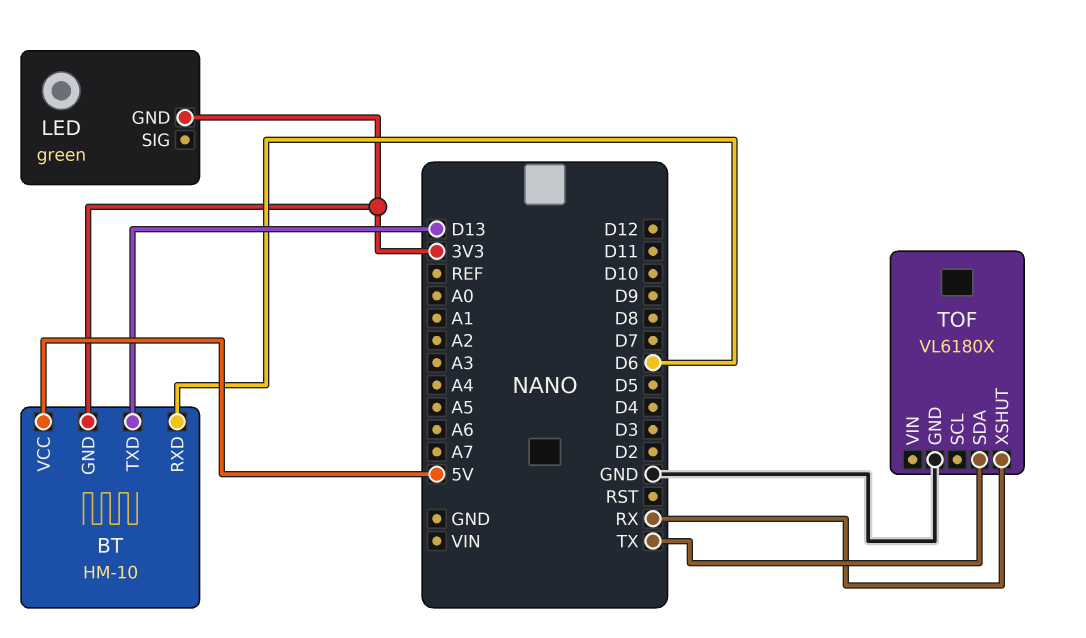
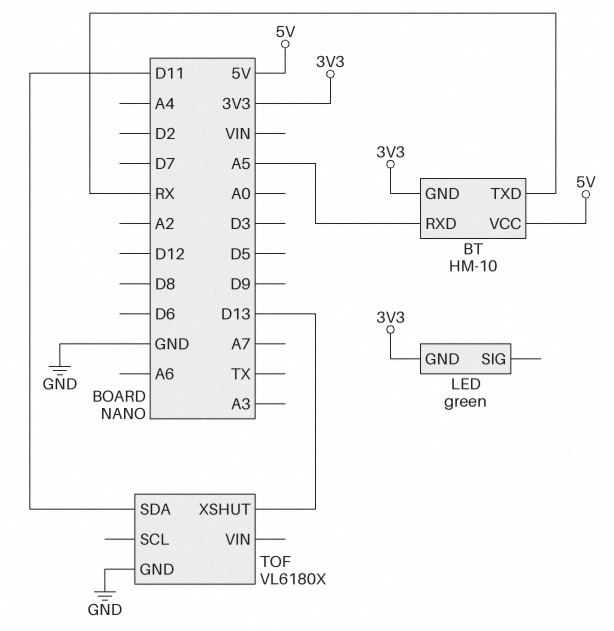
BT pin RXD: D6 -> A5
BT pin TXD: D13 -> RX
TOF pin SDA: TX -> D11
TOF pin XSHUT: RX -> D13

